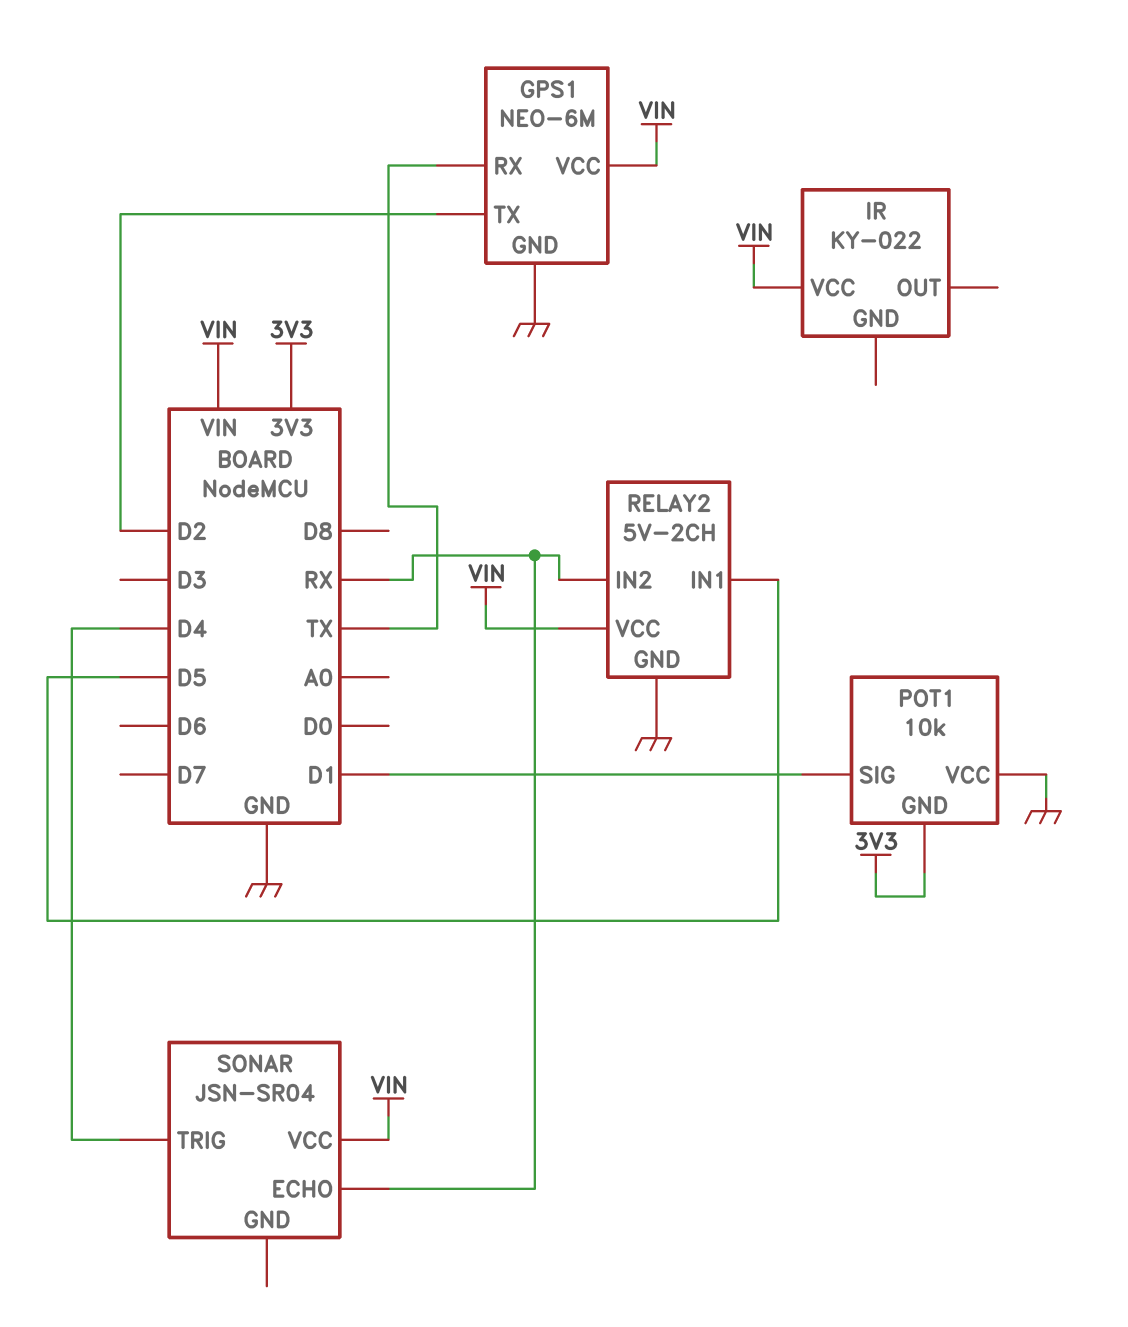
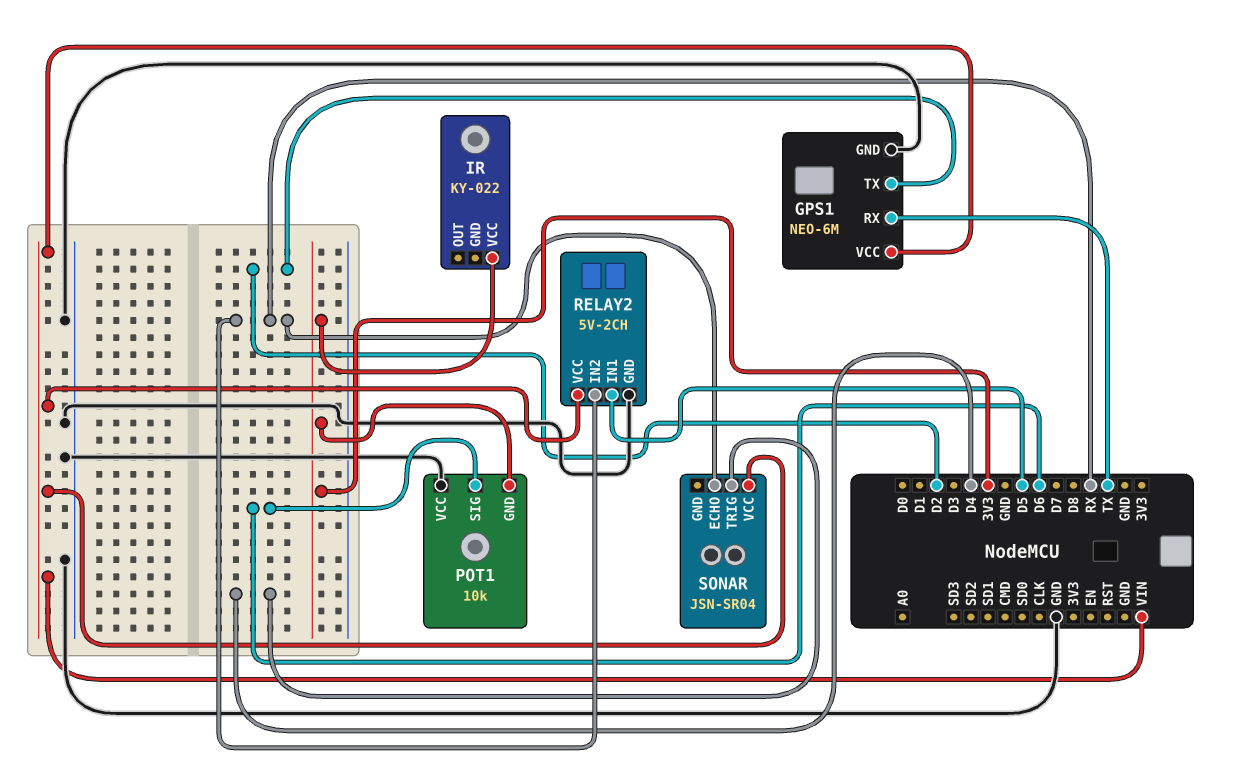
IR pin VCC: VIN -> 3V3
POT1 pin SIG: D1 -> D6

